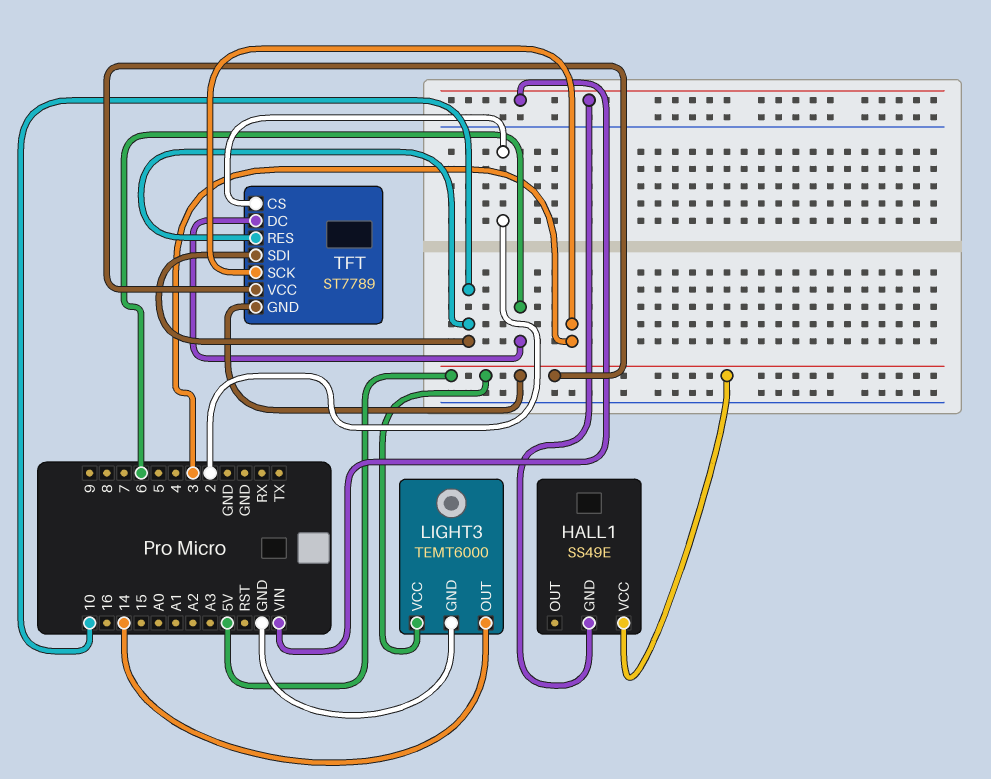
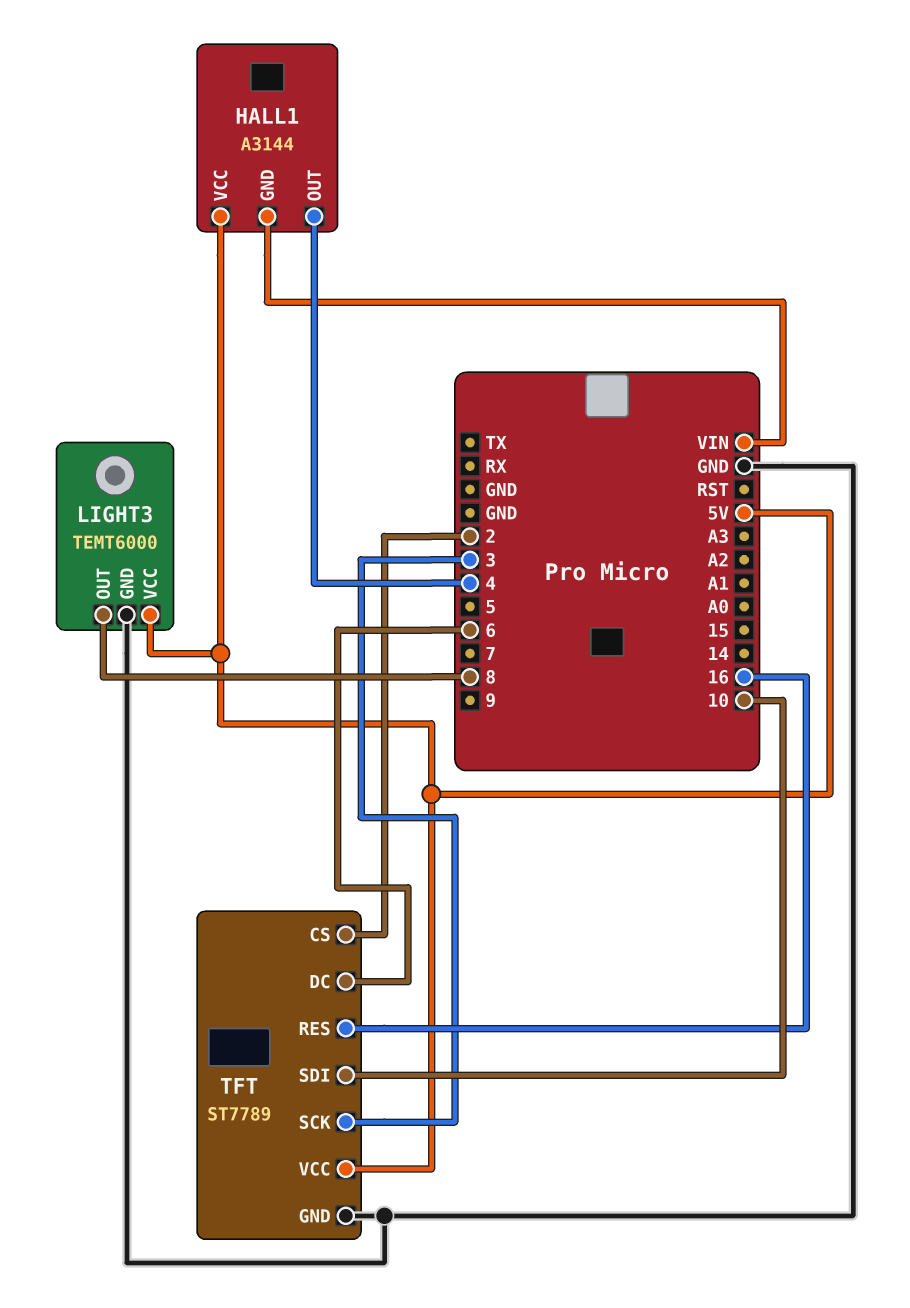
HALL1: SS49E -> A3144
HALL1 pin OUT: none -> 4
LIGHT3 pin OUT: 14 -> 8
TFT pin GND: 5V -> GND
TFT pin RES: 10 -> 16

